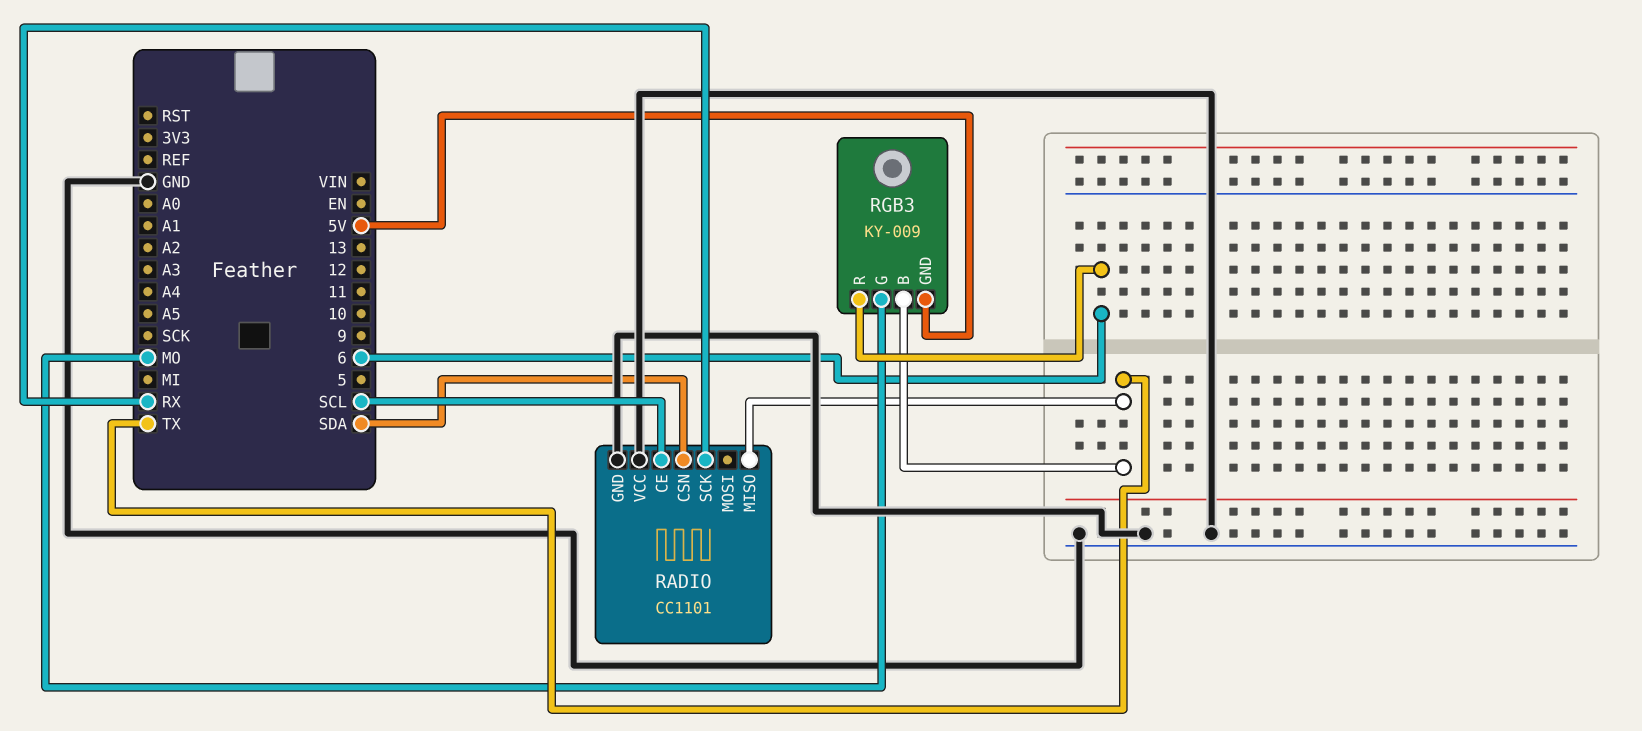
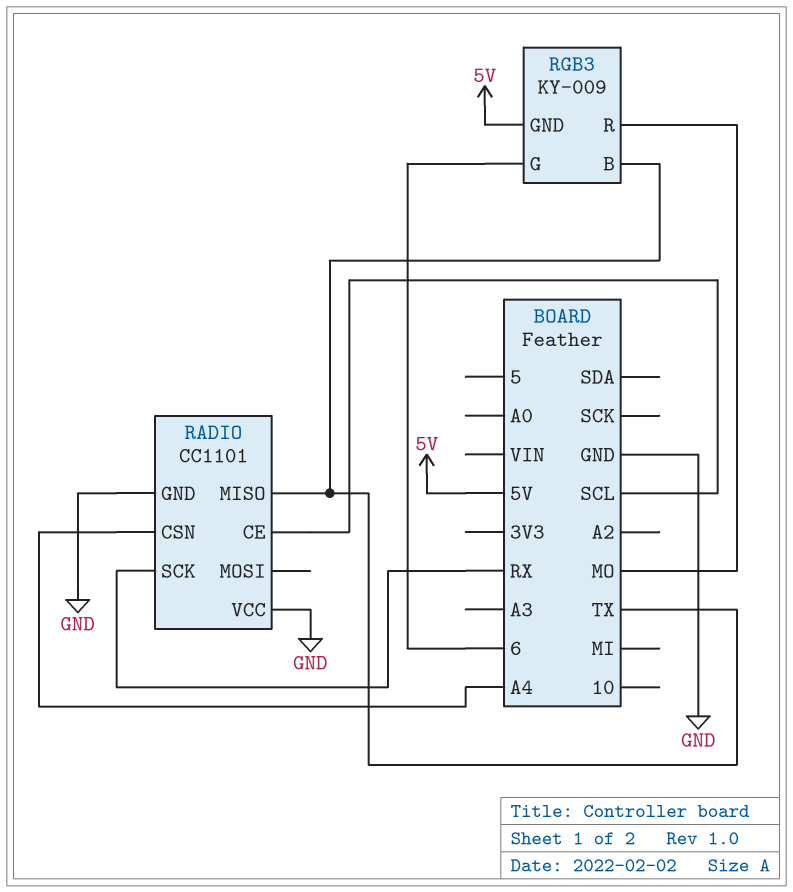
RADIO pin CSN: SDA -> A4
RGB3 pin G: MO -> 6
RGB3 pin R: 6 -> MO

